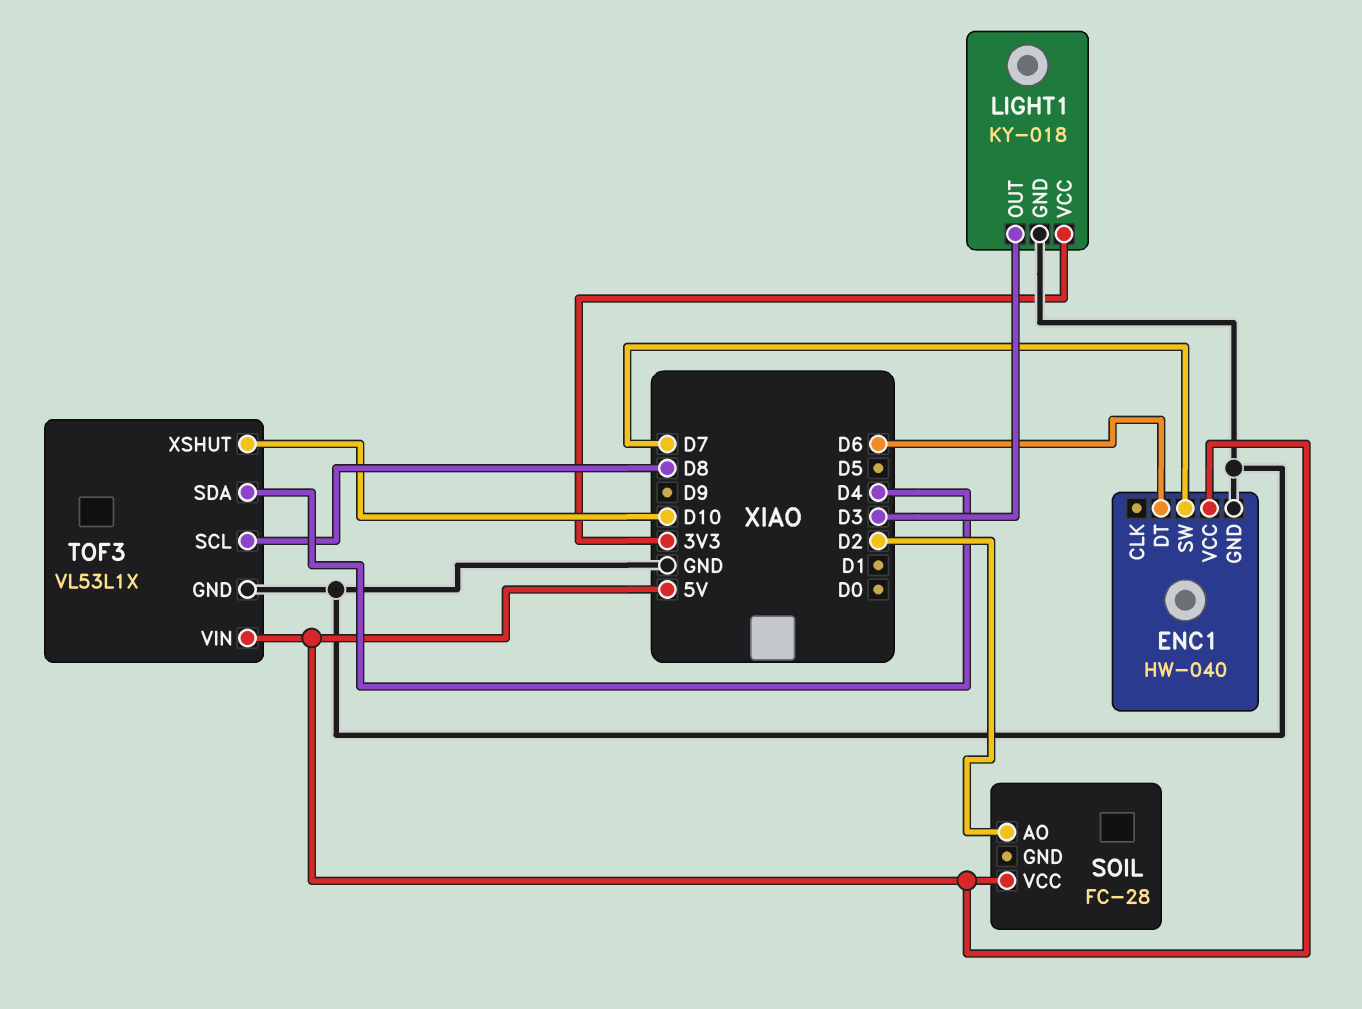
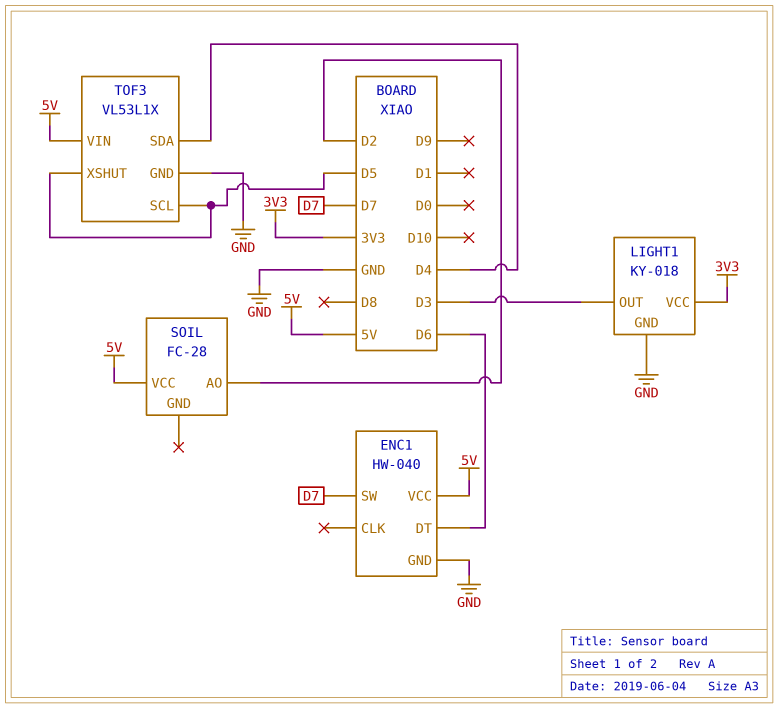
TOF3 pin SCL: D8 -> D5
TOF3 pin XSHUT: D10 -> D5

